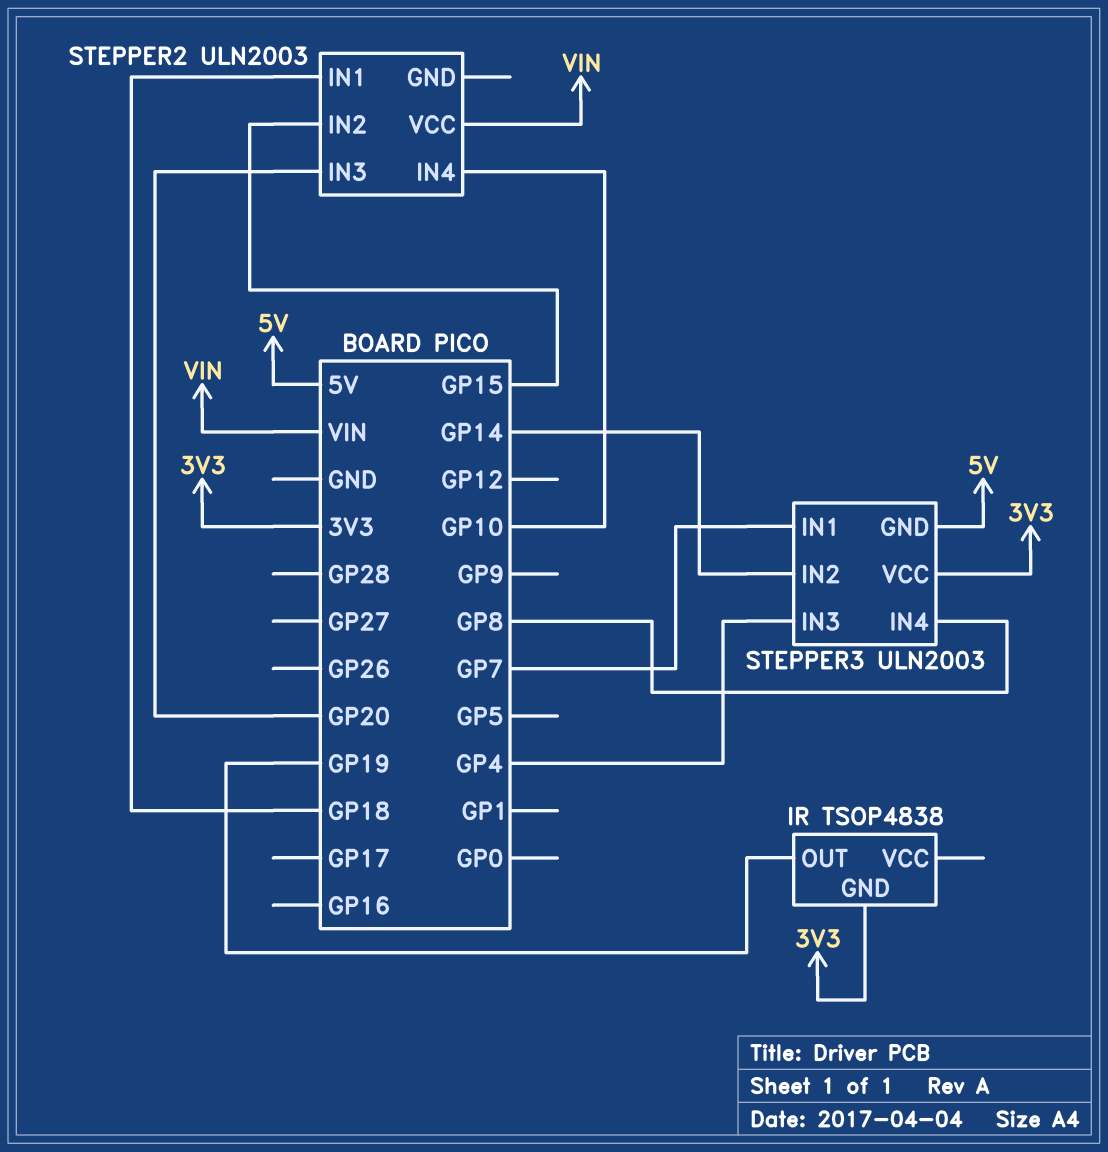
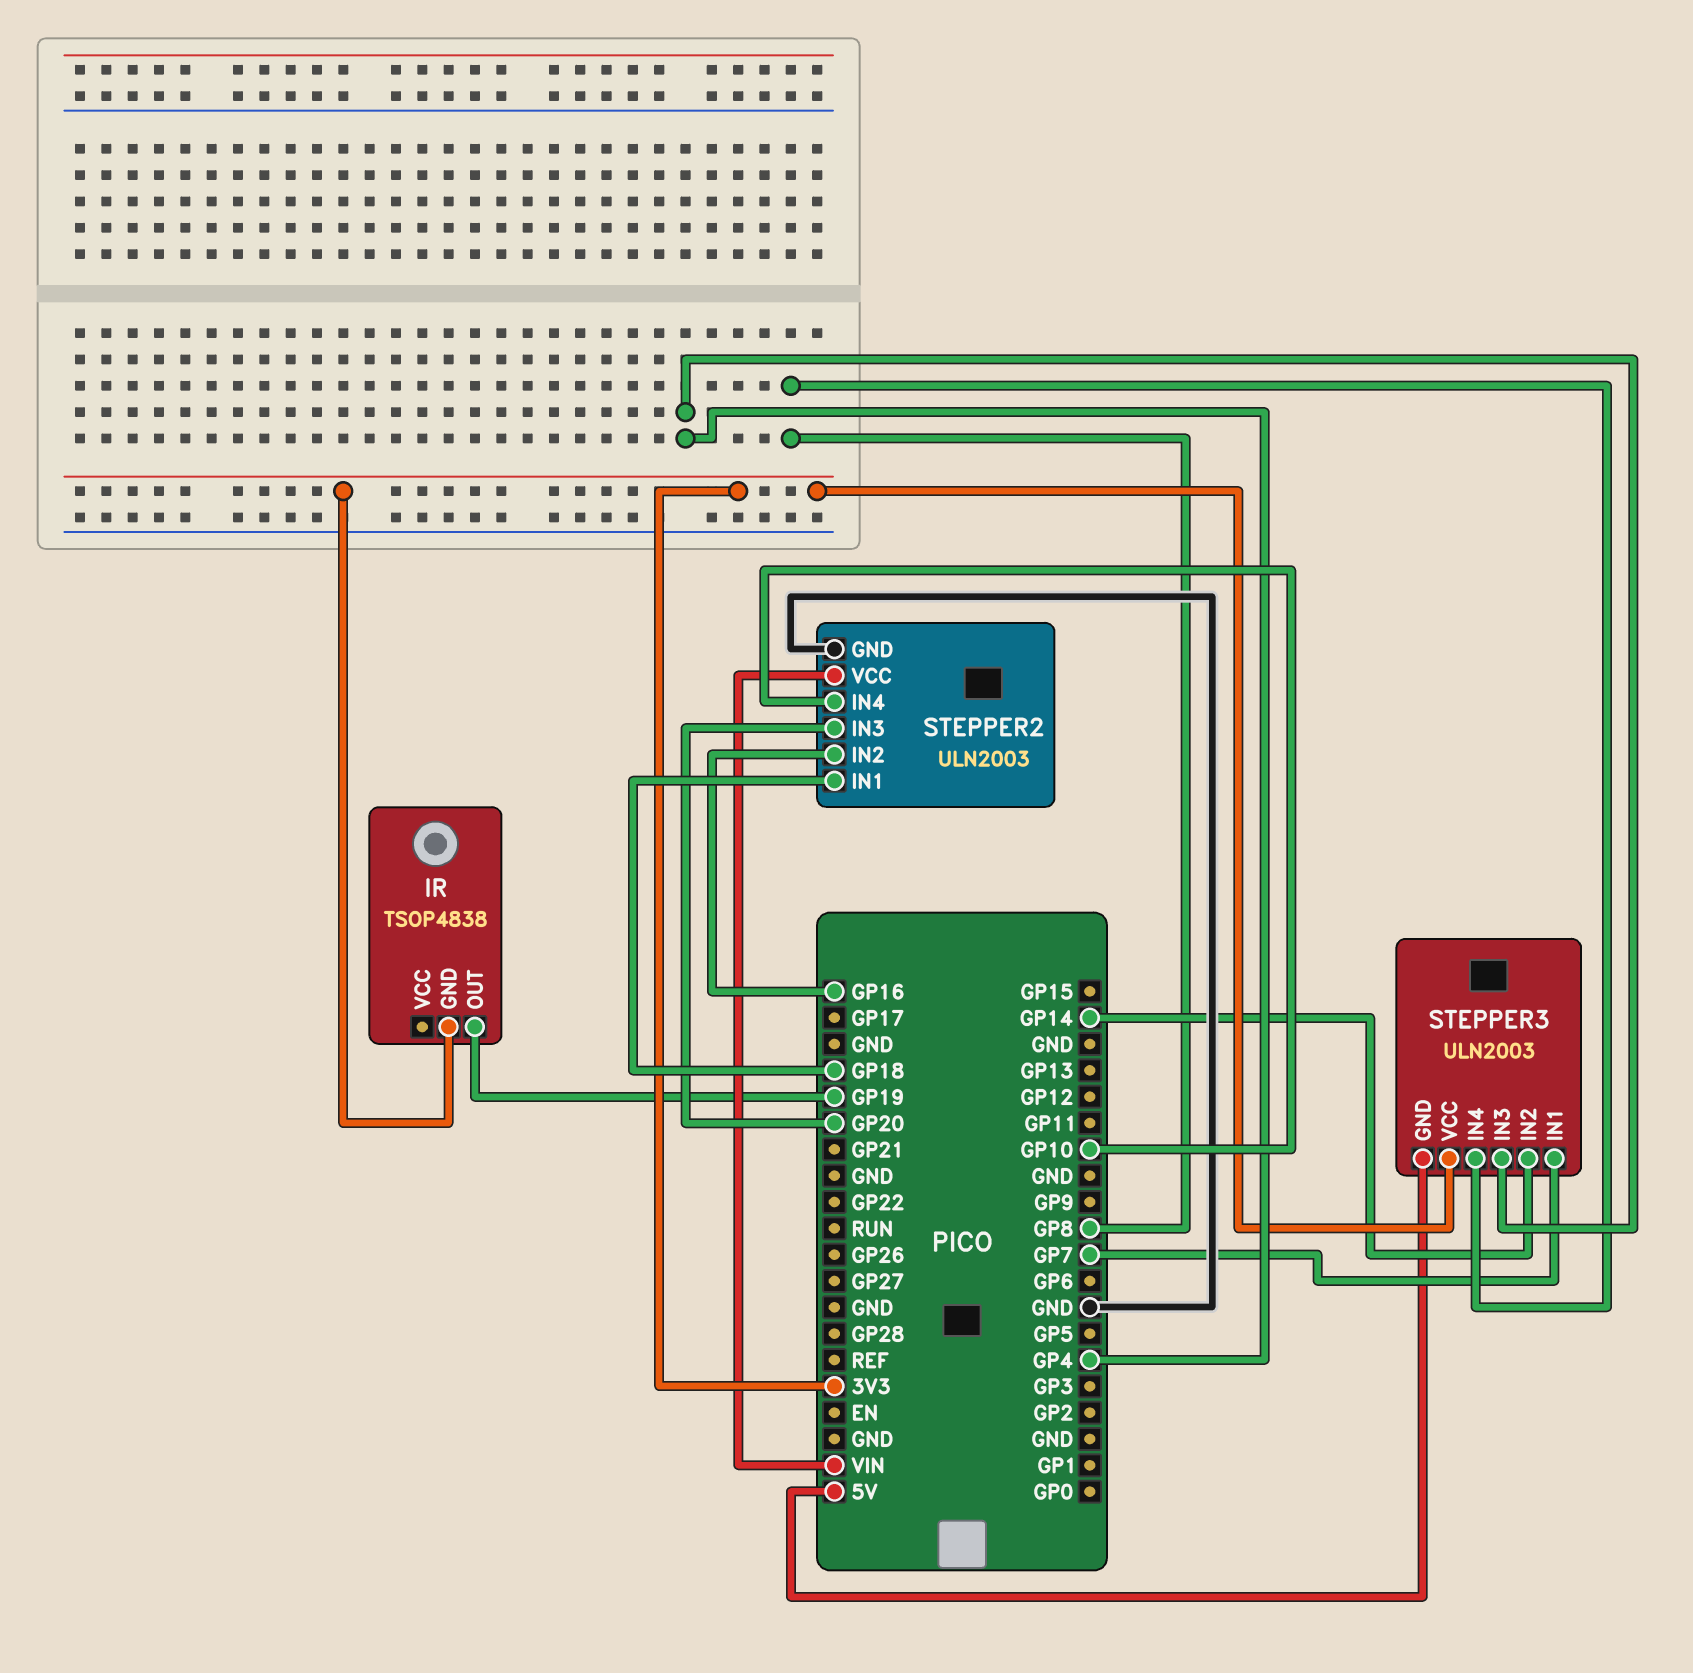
STEPPER2 pin GND: none -> GND
STEPPER2 pin IN2: GP15 -> GP16

